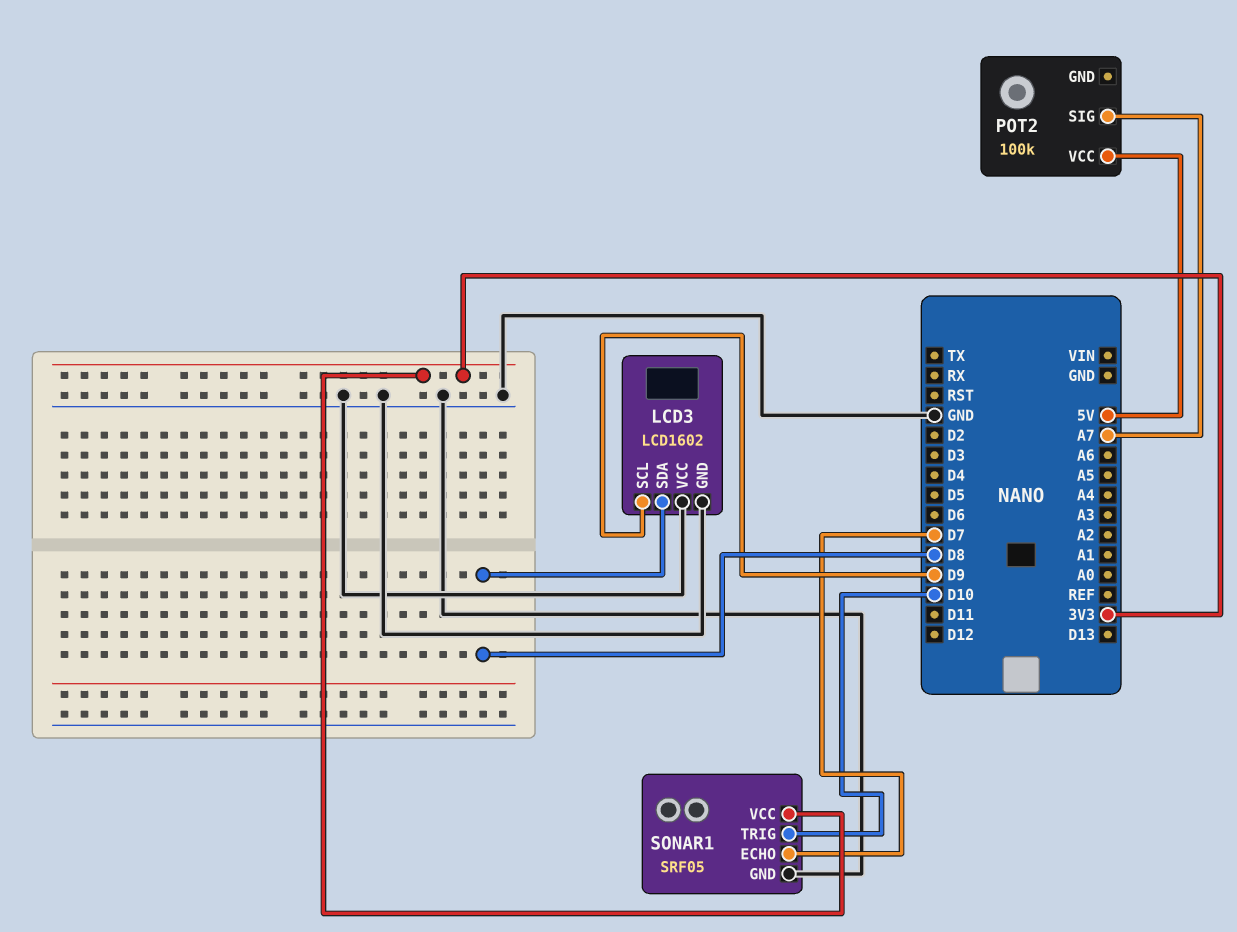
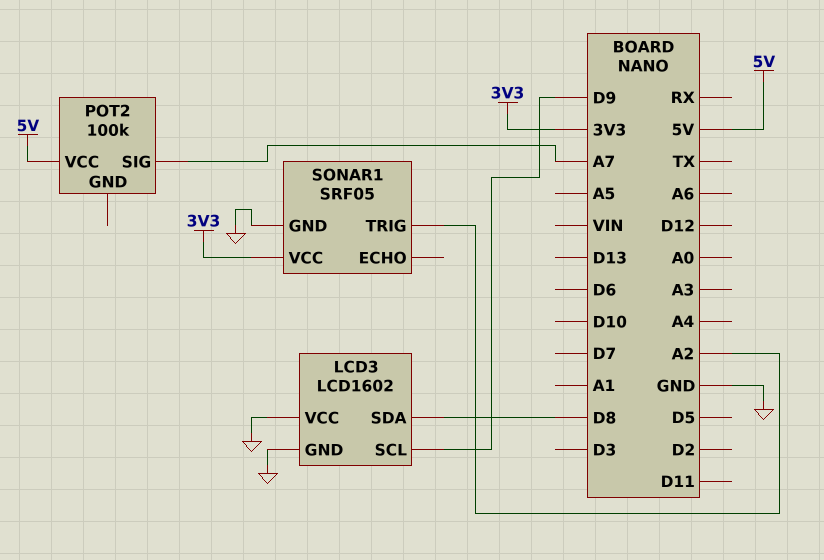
SONAR1 pin ECHO: D7 -> none
SONAR1 pin TRIG: D10 -> A2

